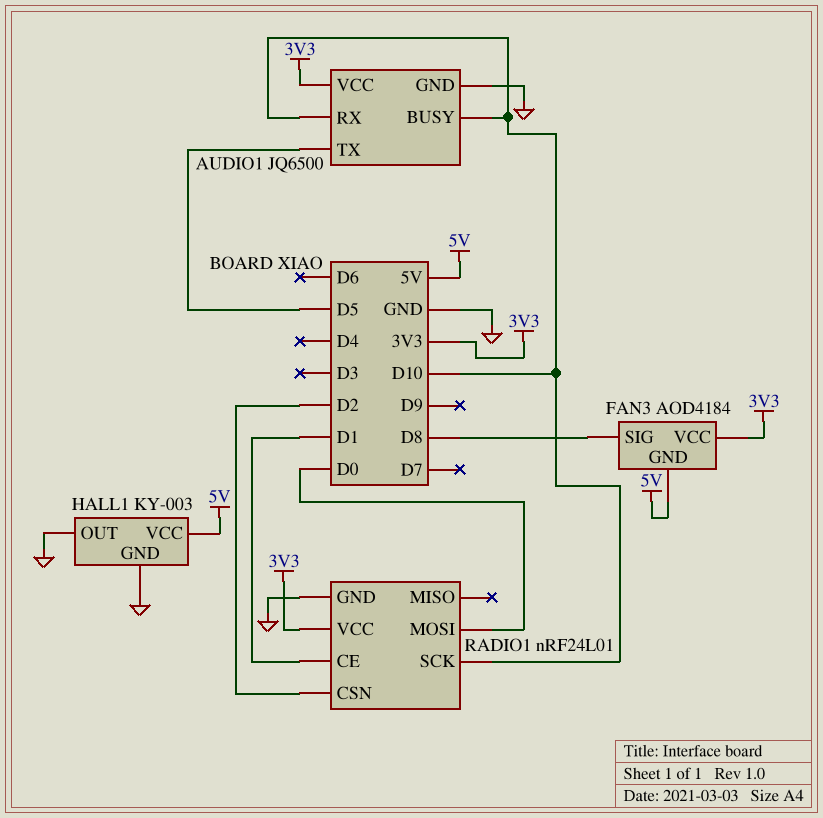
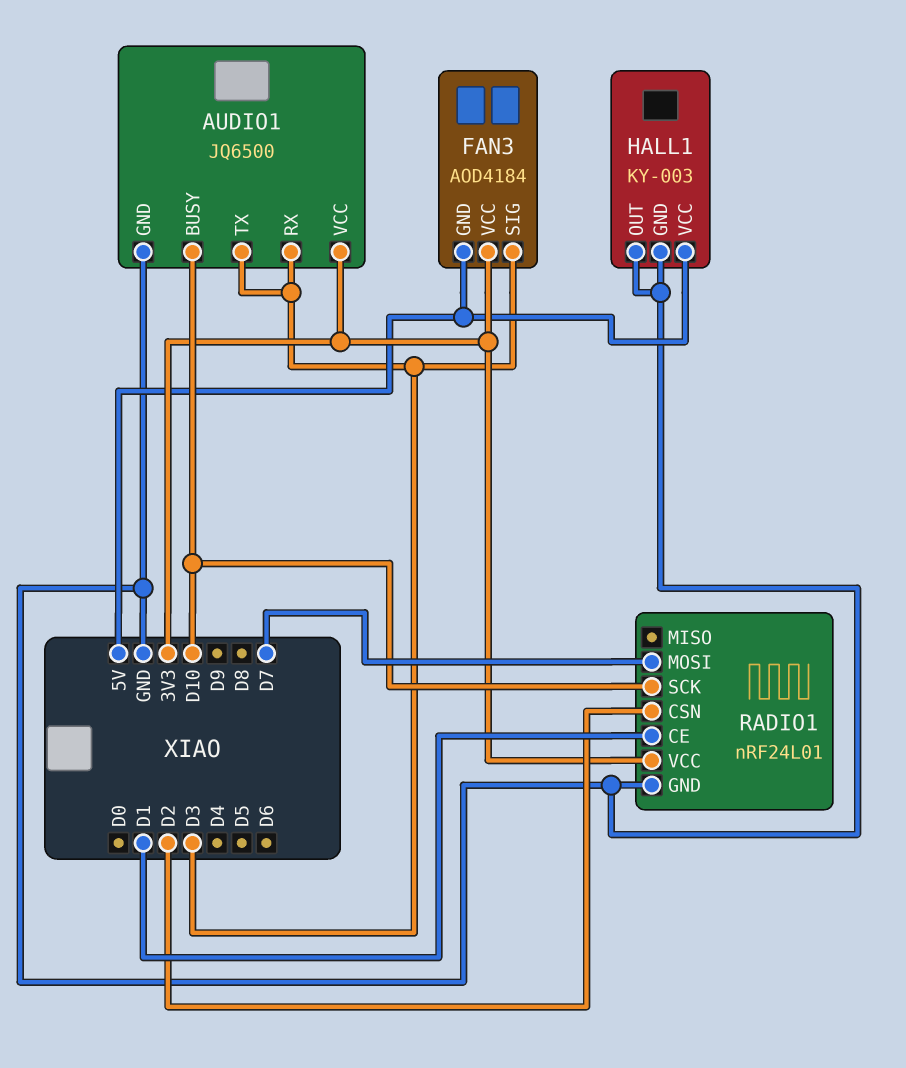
AUDIO1 pin RX: D10 -> D3
AUDIO1 pin TX: D5 -> D3
FAN3 pin SIG: D8 -> D3
RADIO1 pin MOSI: D0 -> D7

